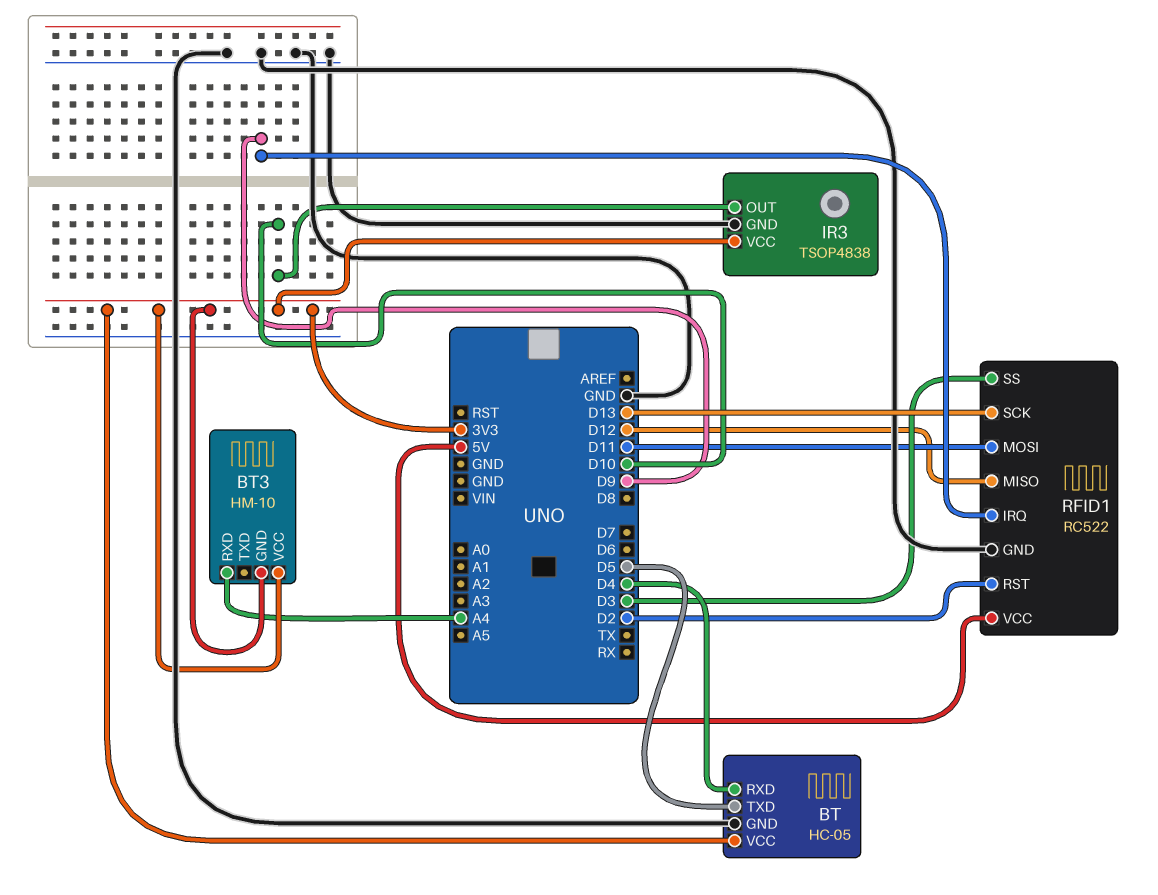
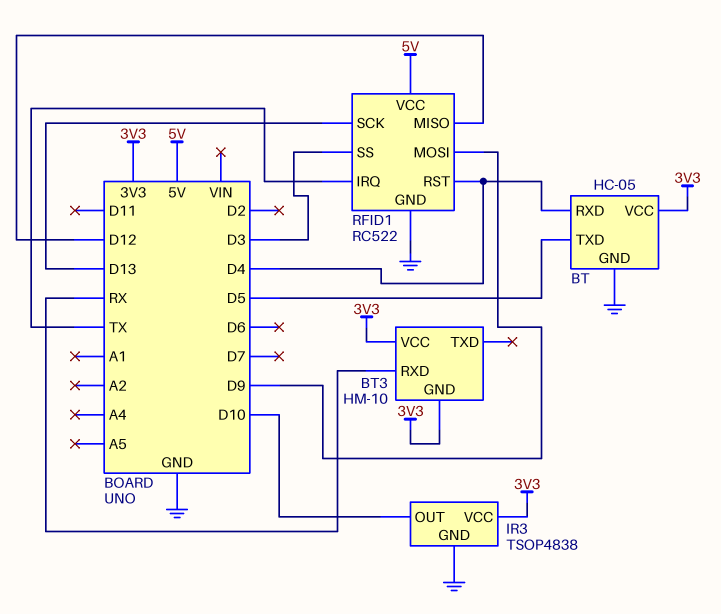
BT3 pin RXD: A4 -> RX
RFID1 pin IRQ: D9 -> TX
RFID1 pin MOSI: D11 -> D9
RFID1 pin RST: D2 -> D4

